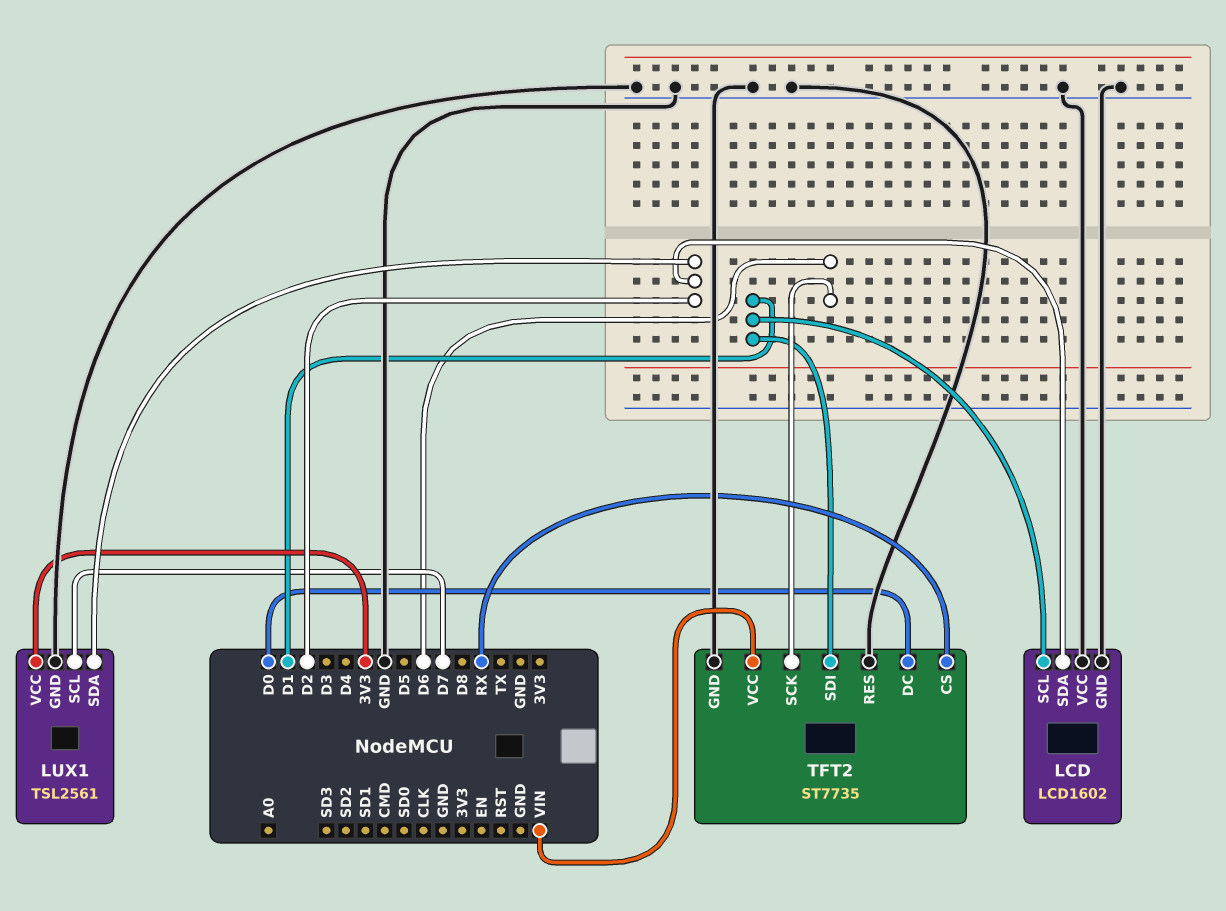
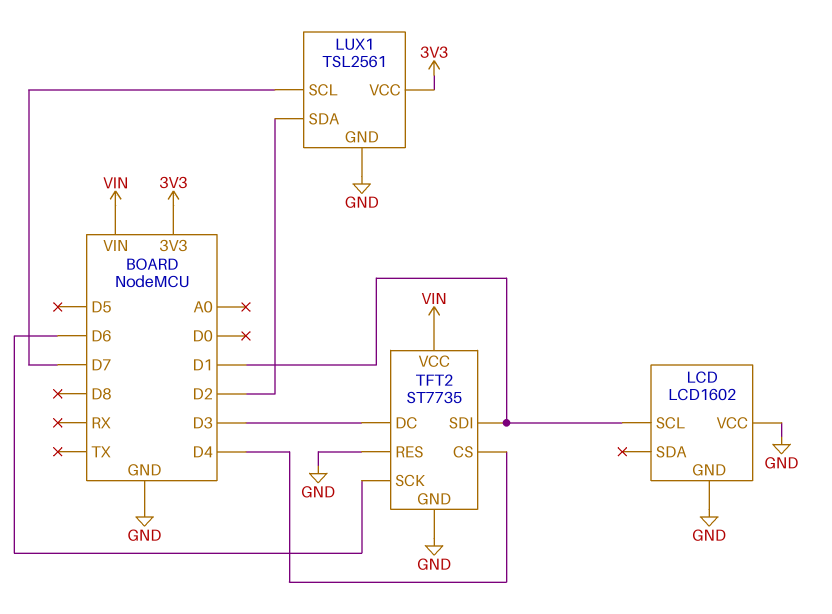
LCD pin SDA: D2 -> none
TFT2 pin CS: RX -> D4
TFT2 pin DC: D0 -> D3

